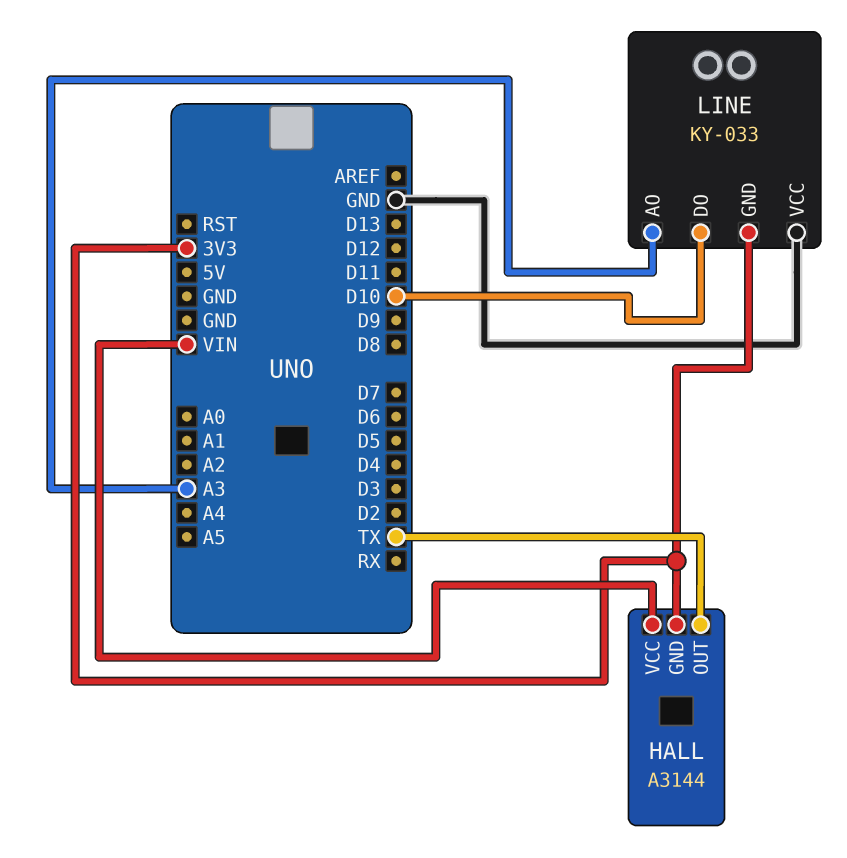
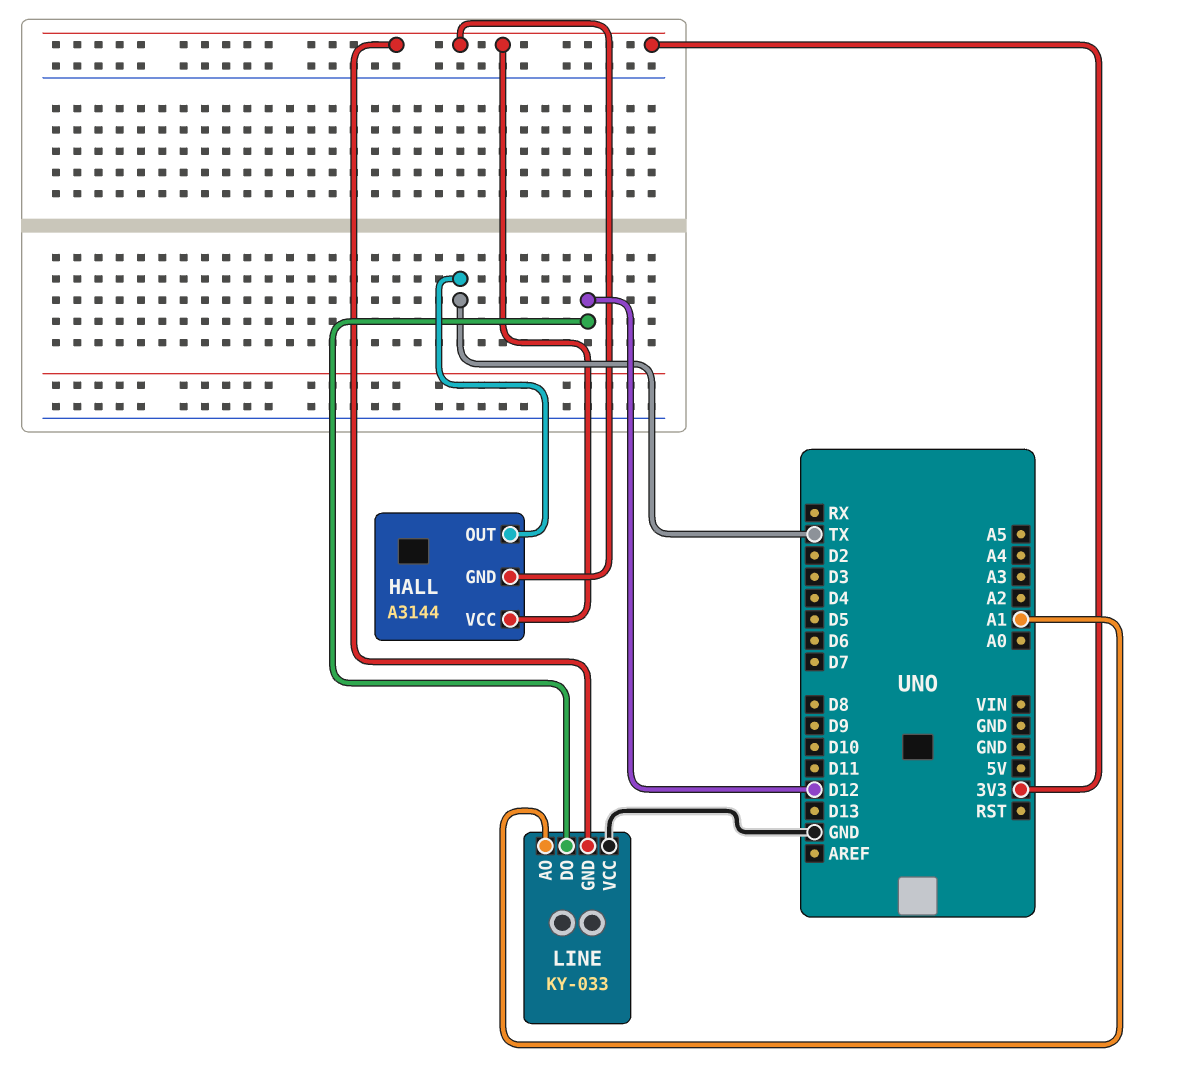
HALL pin VCC: VIN -> 3V3
LINE pin AO: A3 -> A1
LINE pin DO: D10 -> D12

